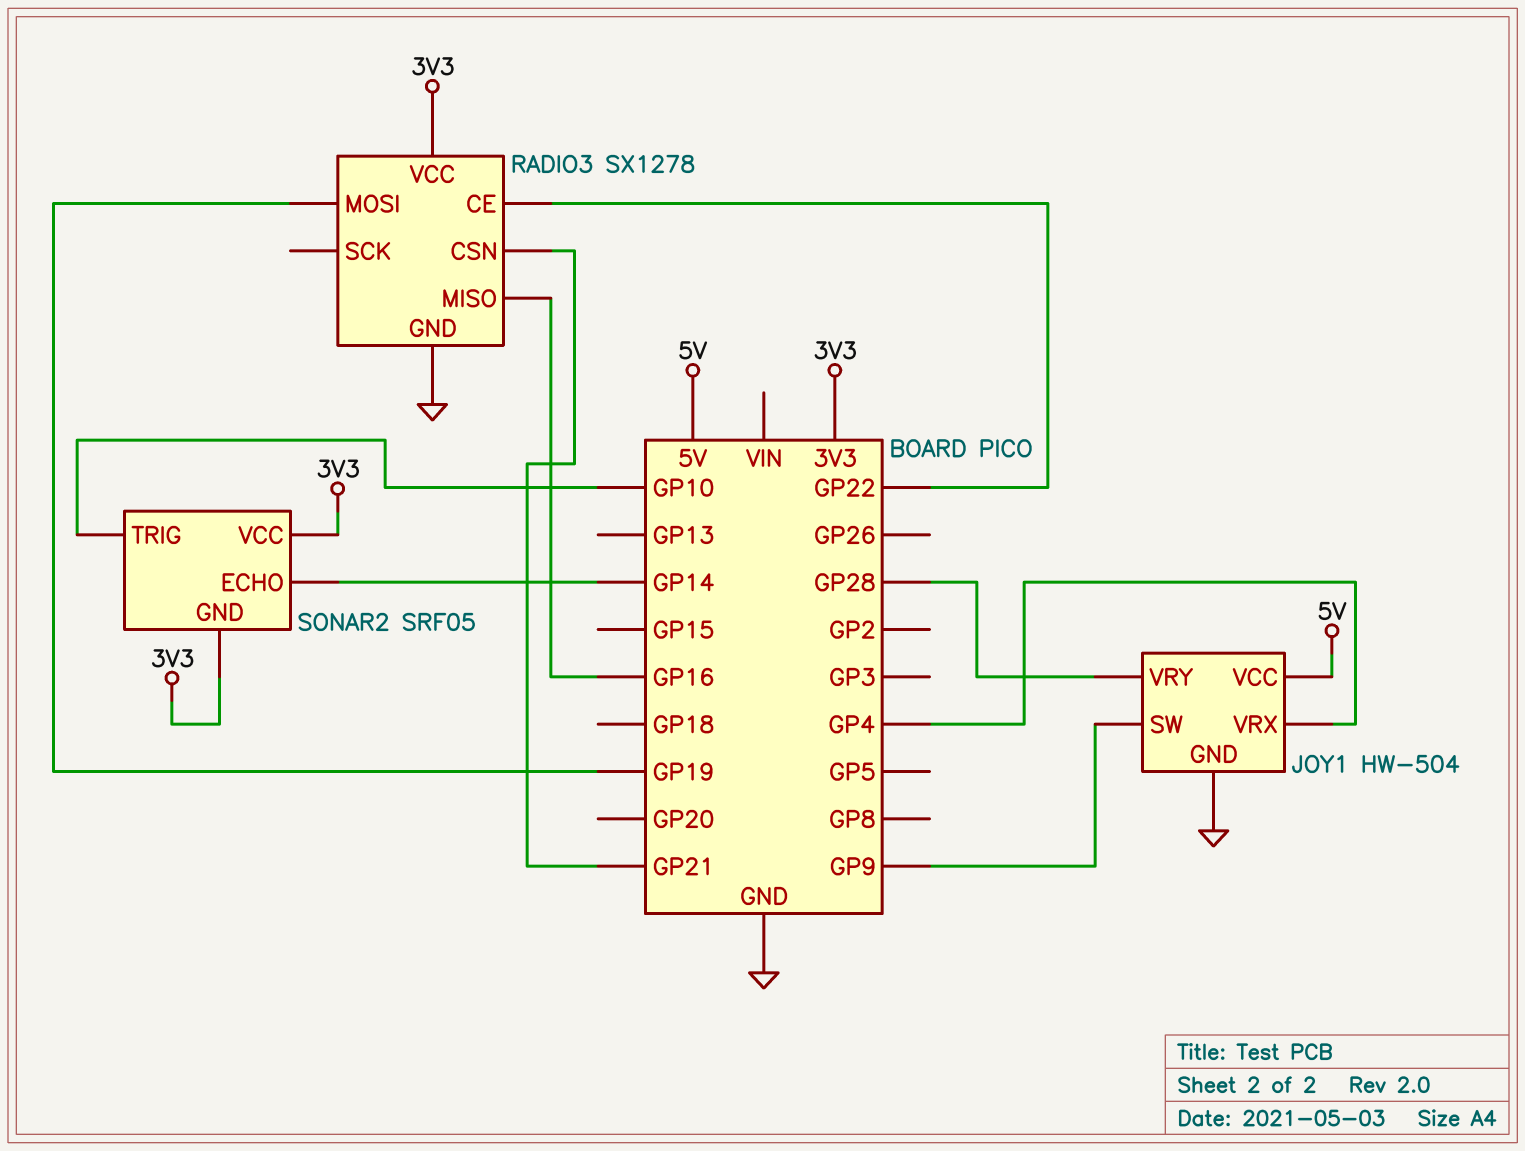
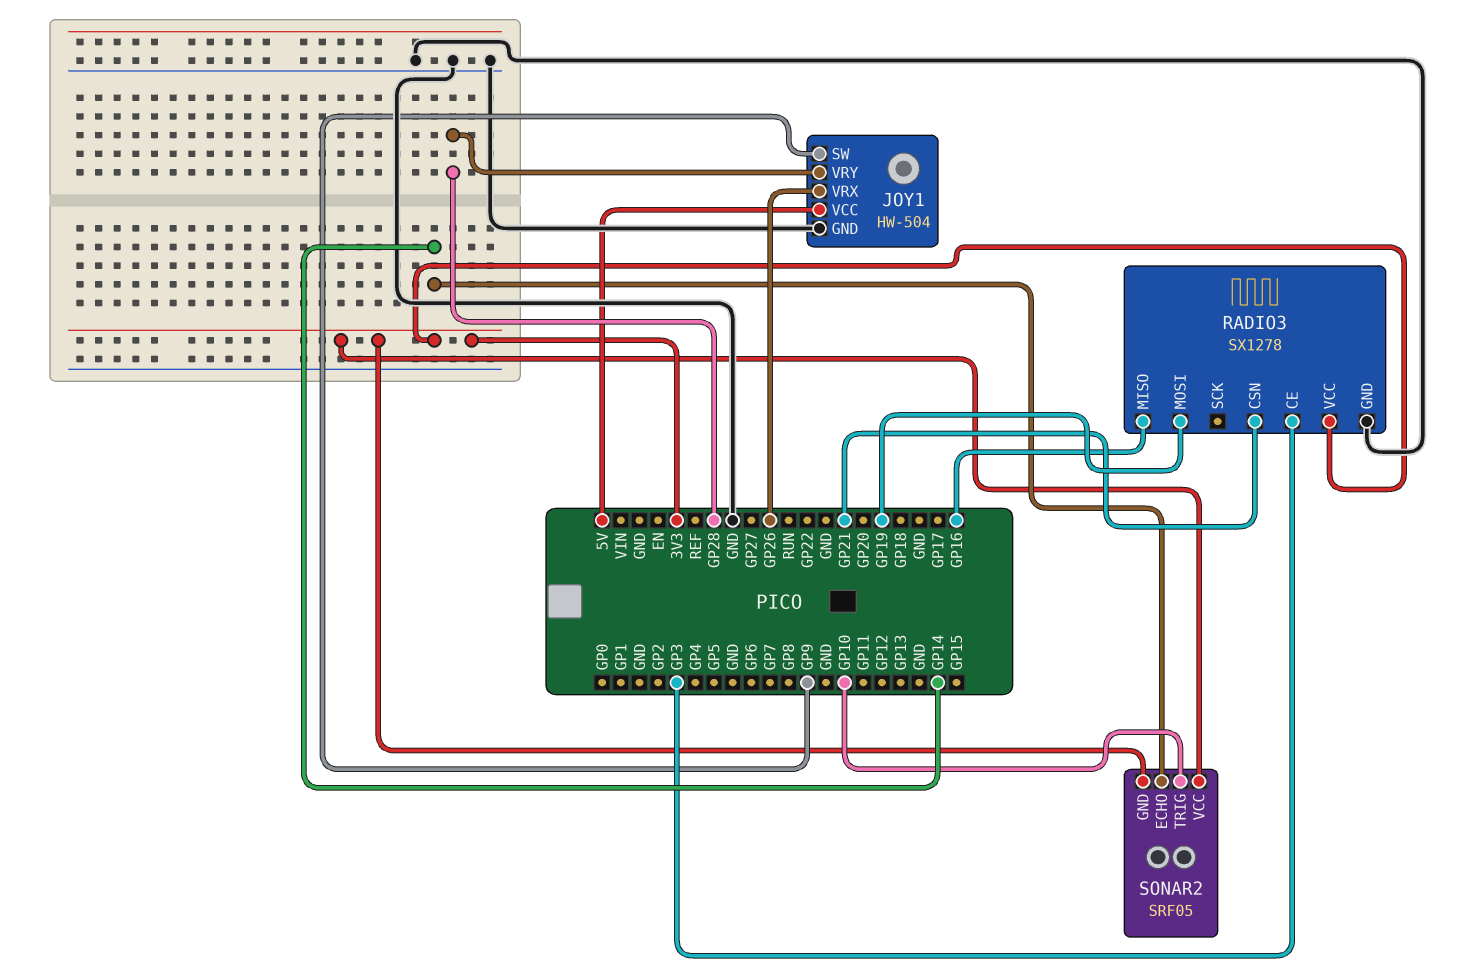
JOY1 pin VRX: GP4 -> GP26
RADIO3 pin CE: GP22 -> GP3

